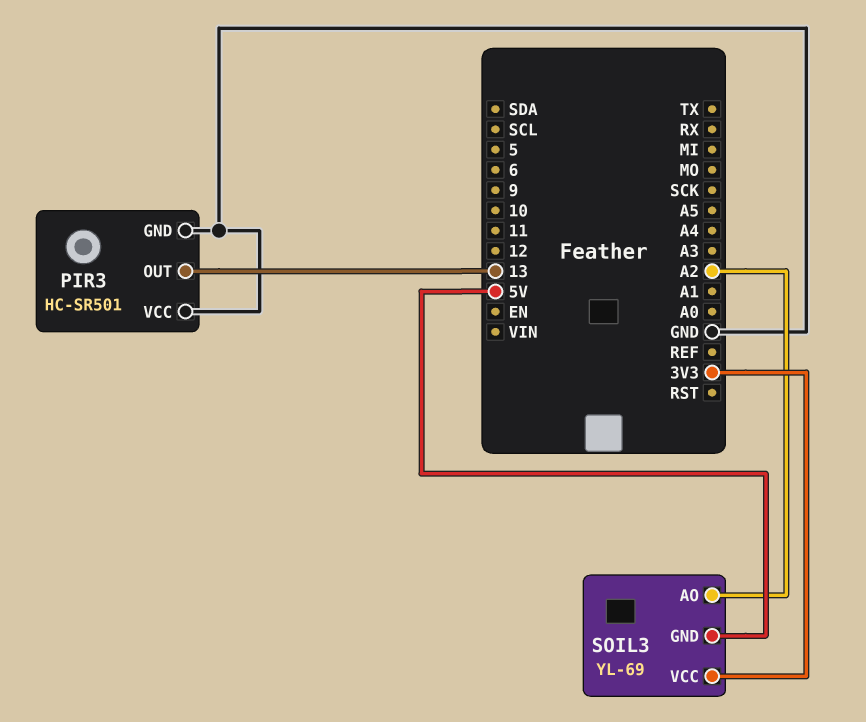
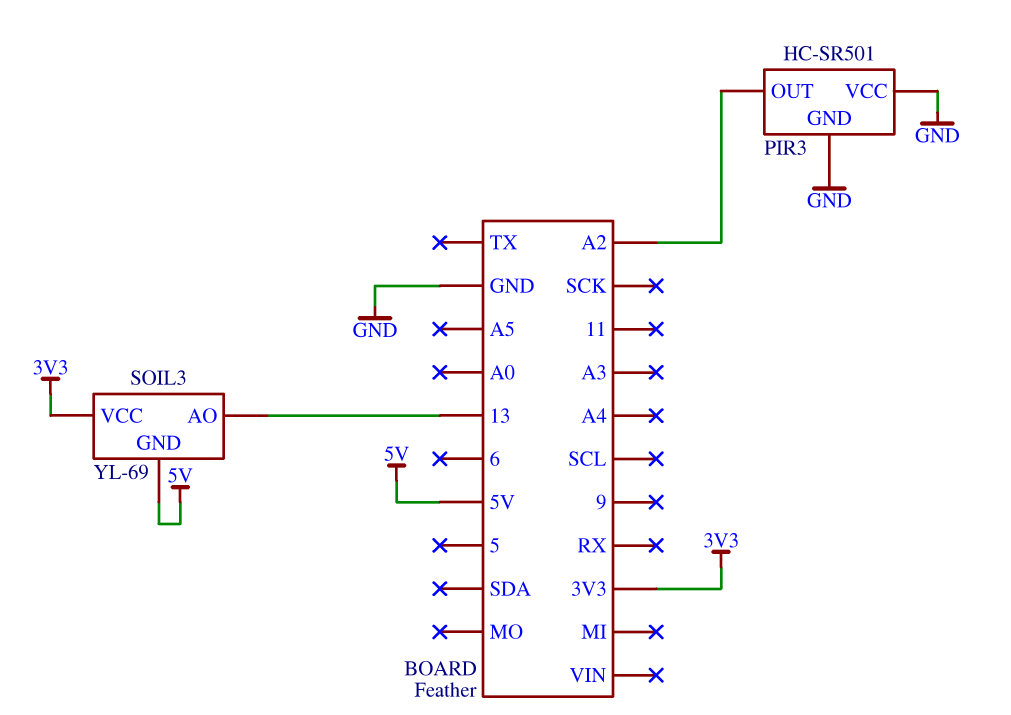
PIR3 pin OUT: 13 -> A2
SOIL3 pin AO: A2 -> 13

